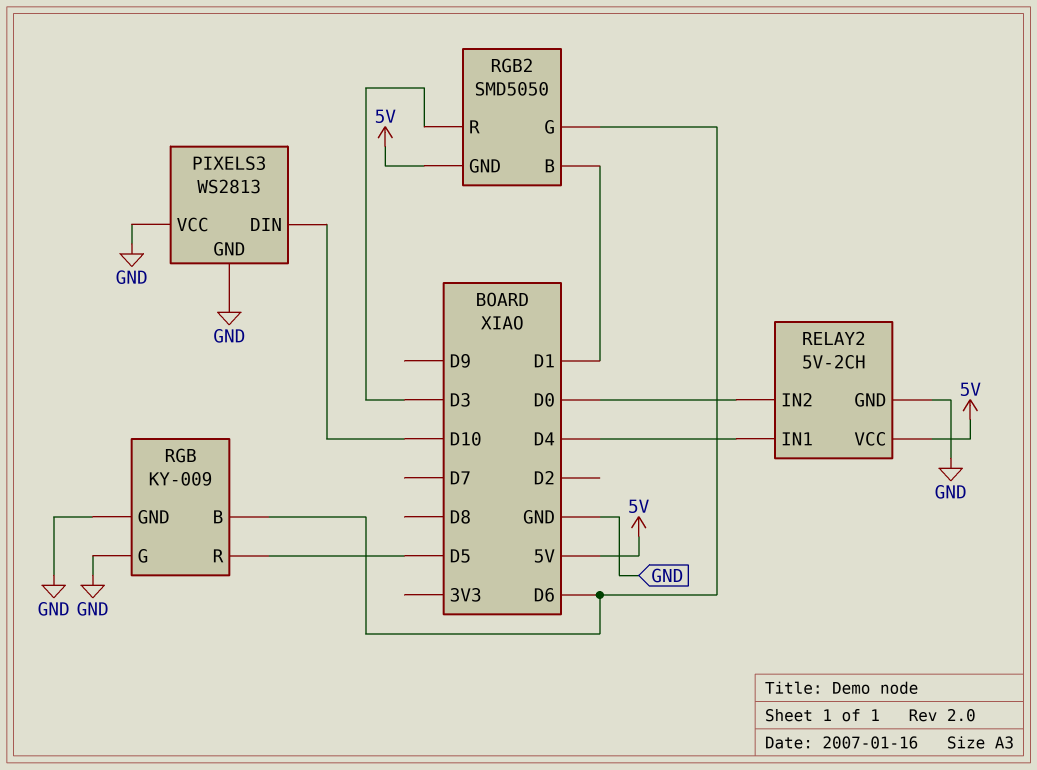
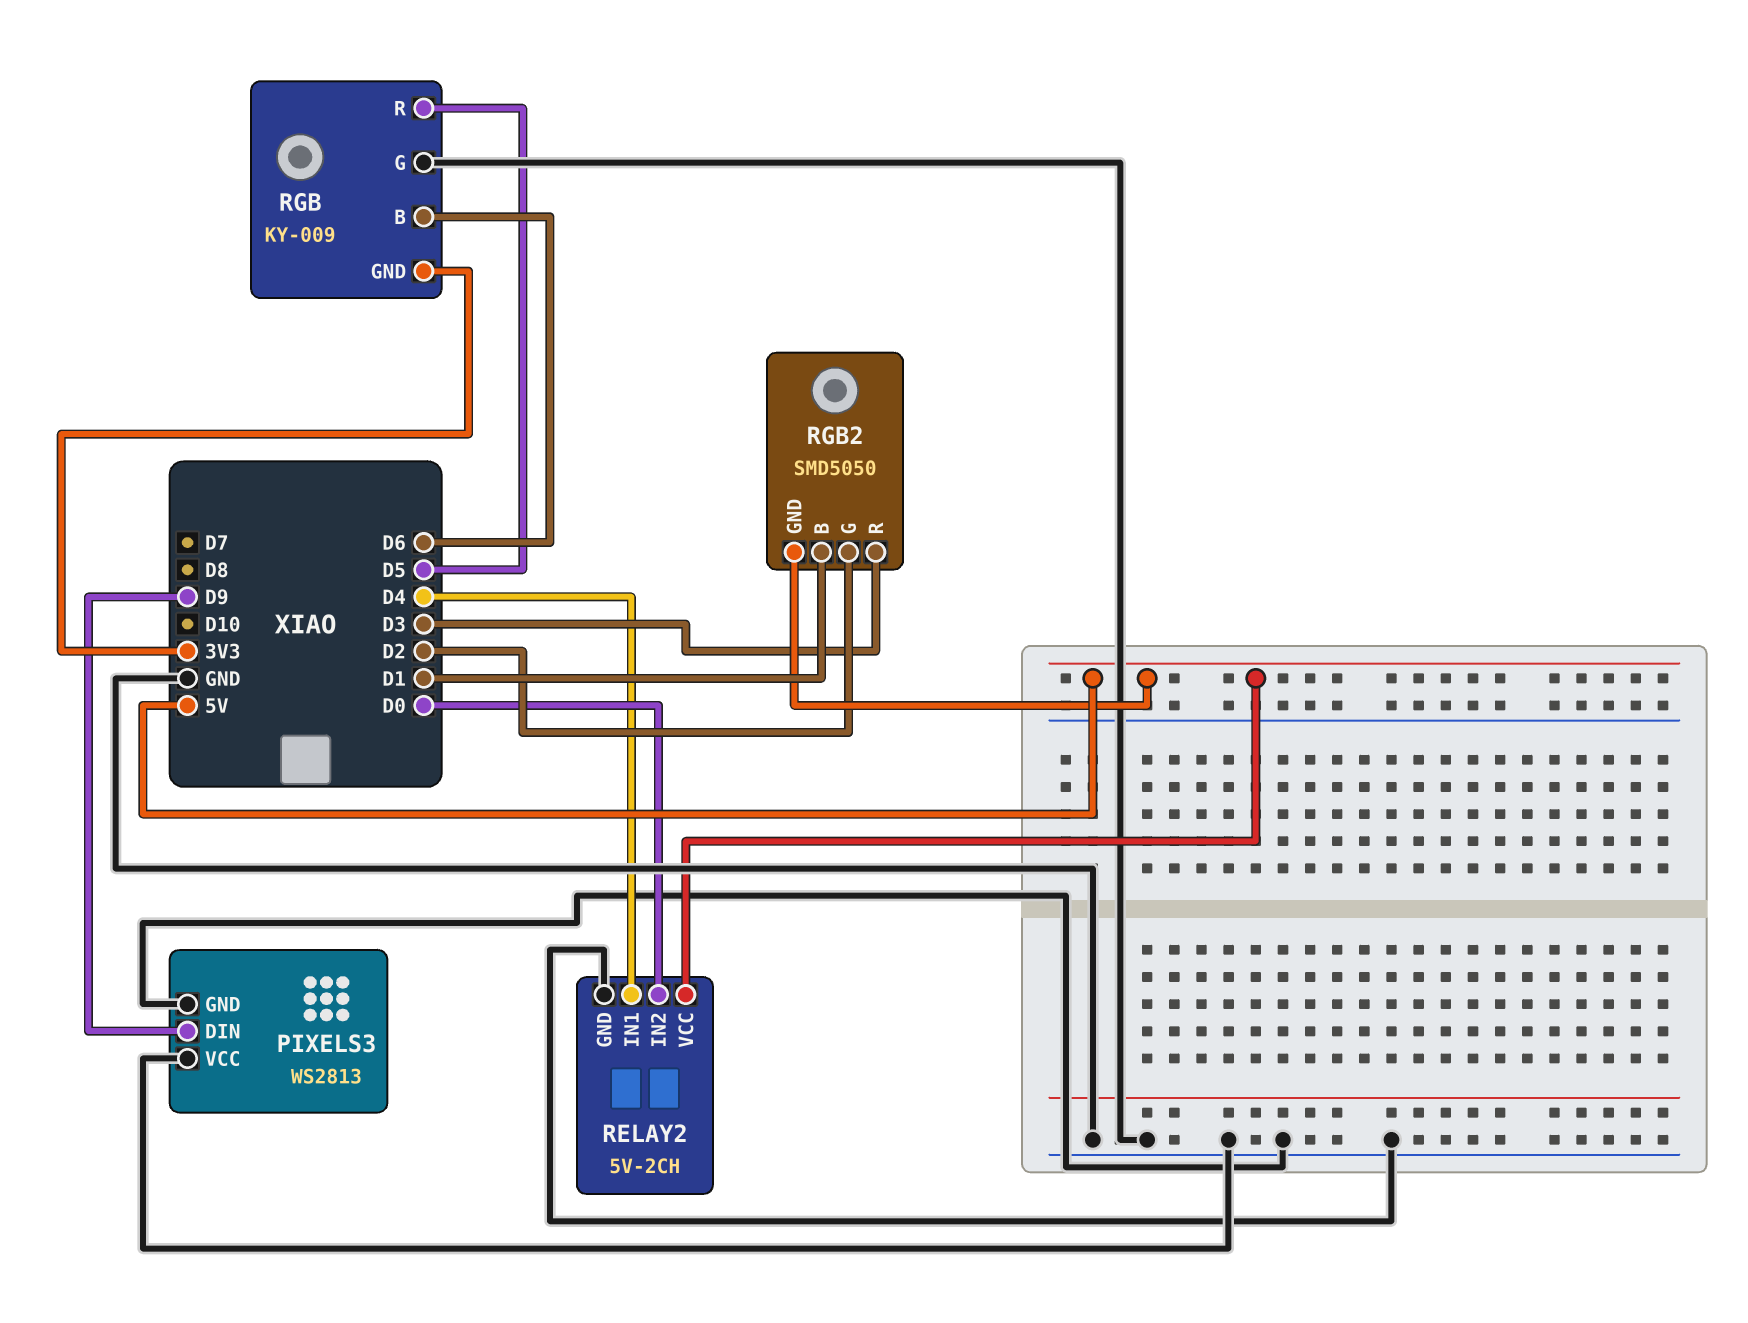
PIXELS3 pin DIN: D10 -> D9
RGB pin GND: GND -> 3V3
RGB2 pin G: D6 -> D2

